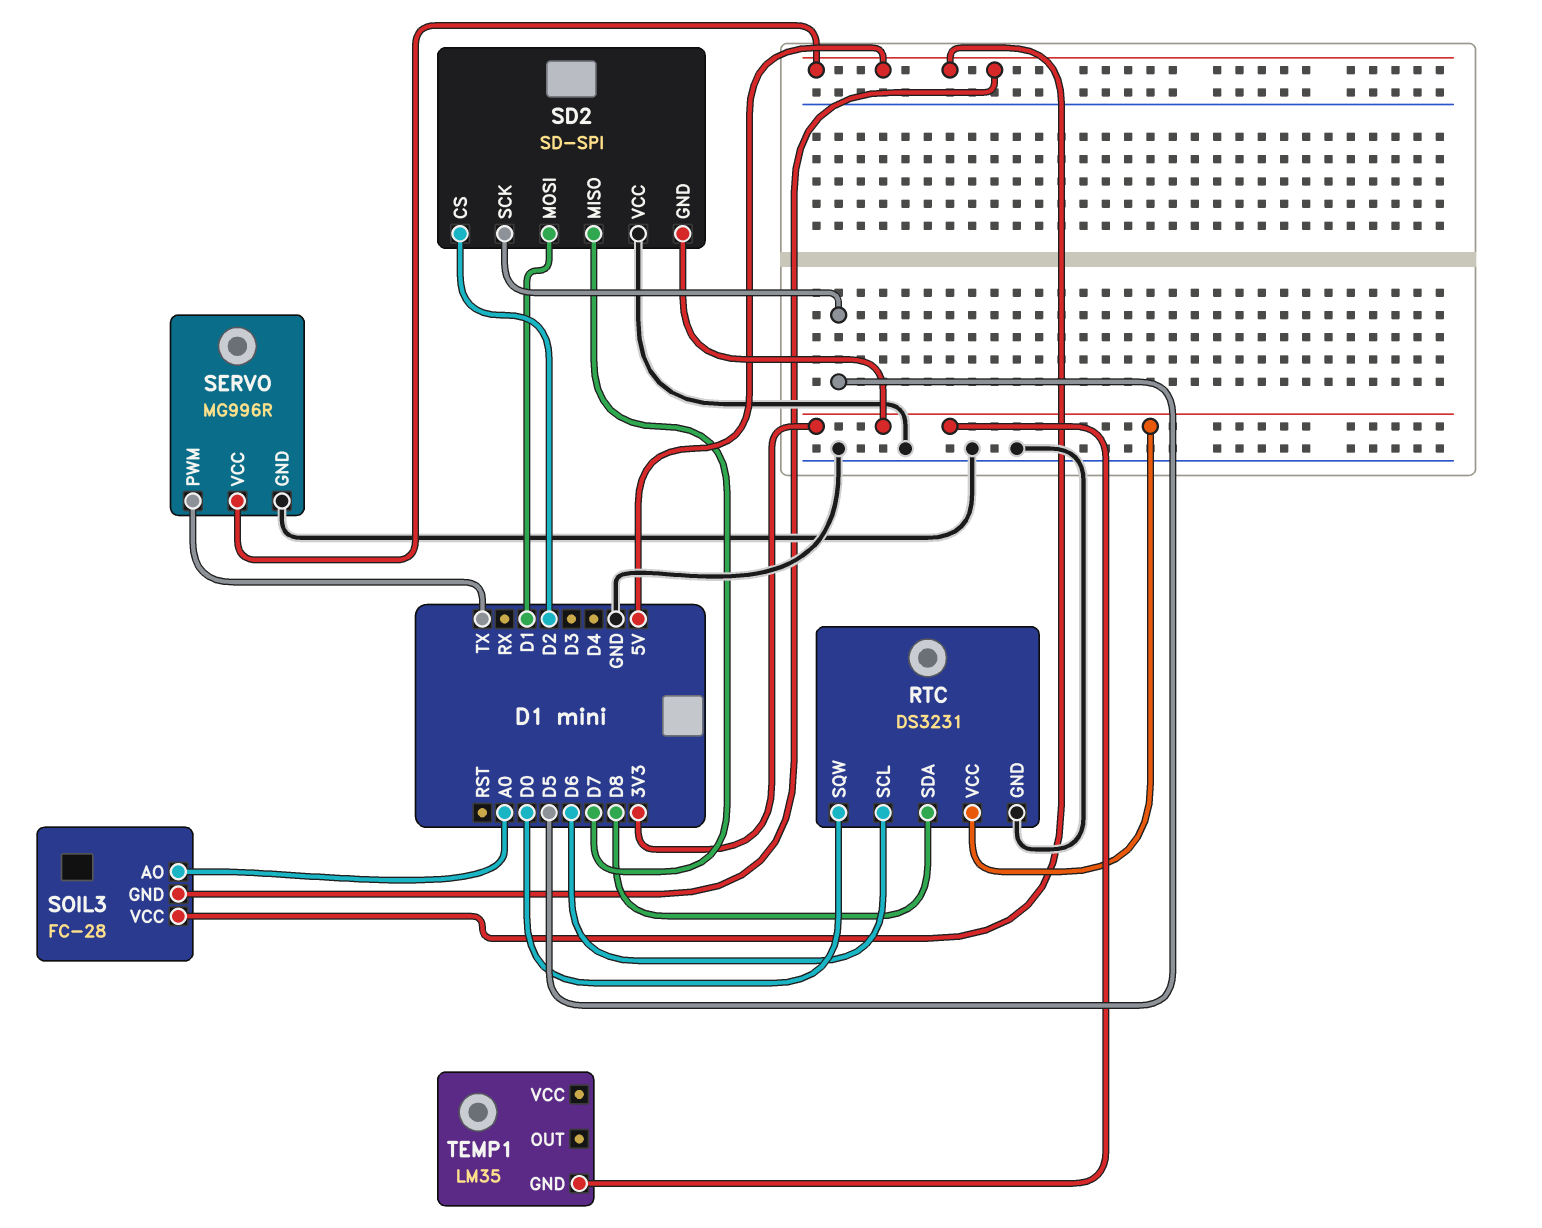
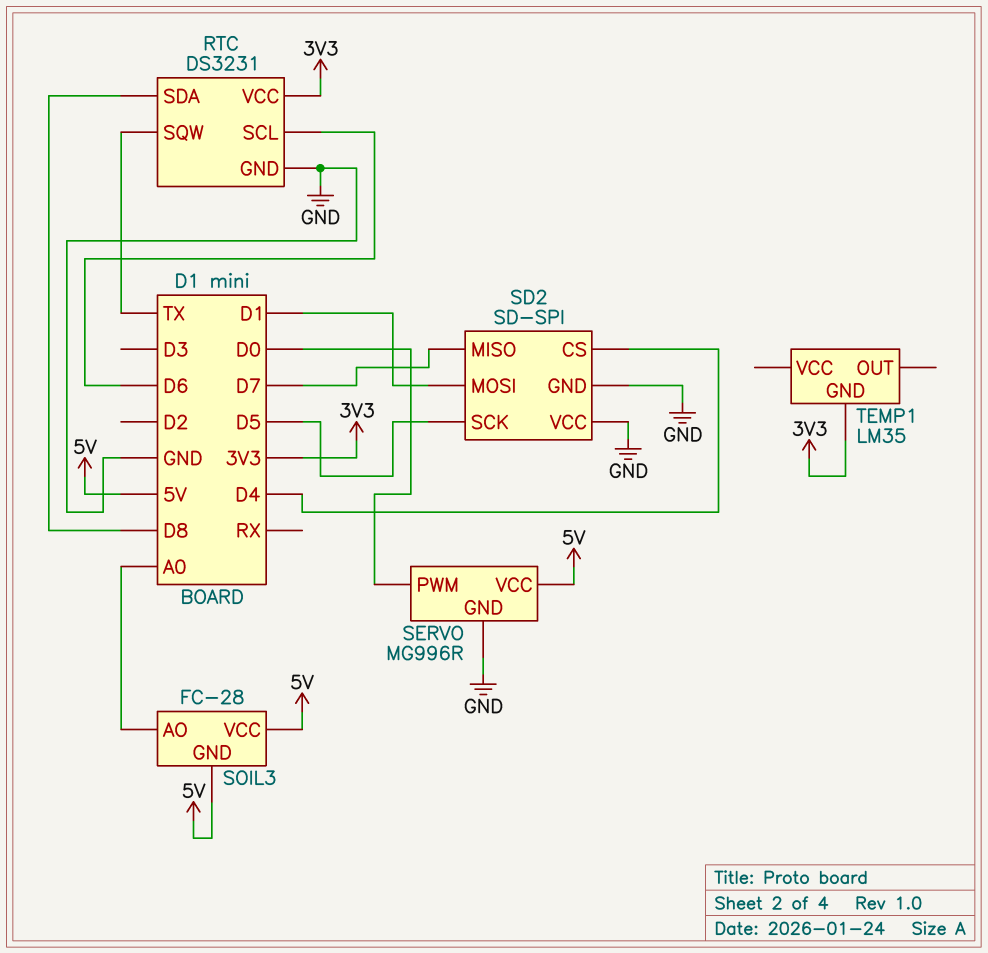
RTC pin SQW: D0 -> TX
SD2 pin CS: D2 -> D4
SD2 pin GND: 3V3 -> GND
SERVO pin PWM: TX -> D0

